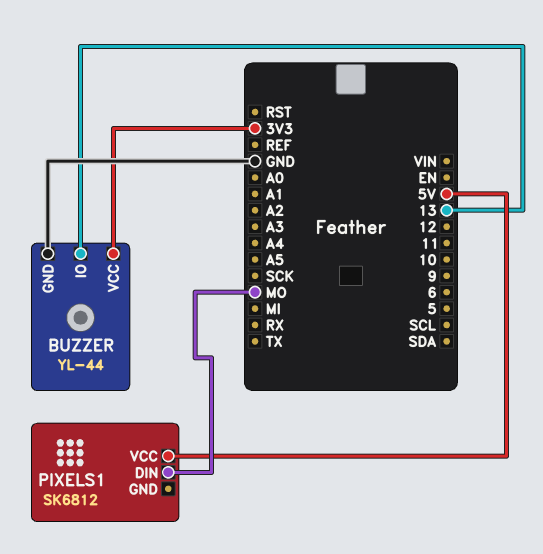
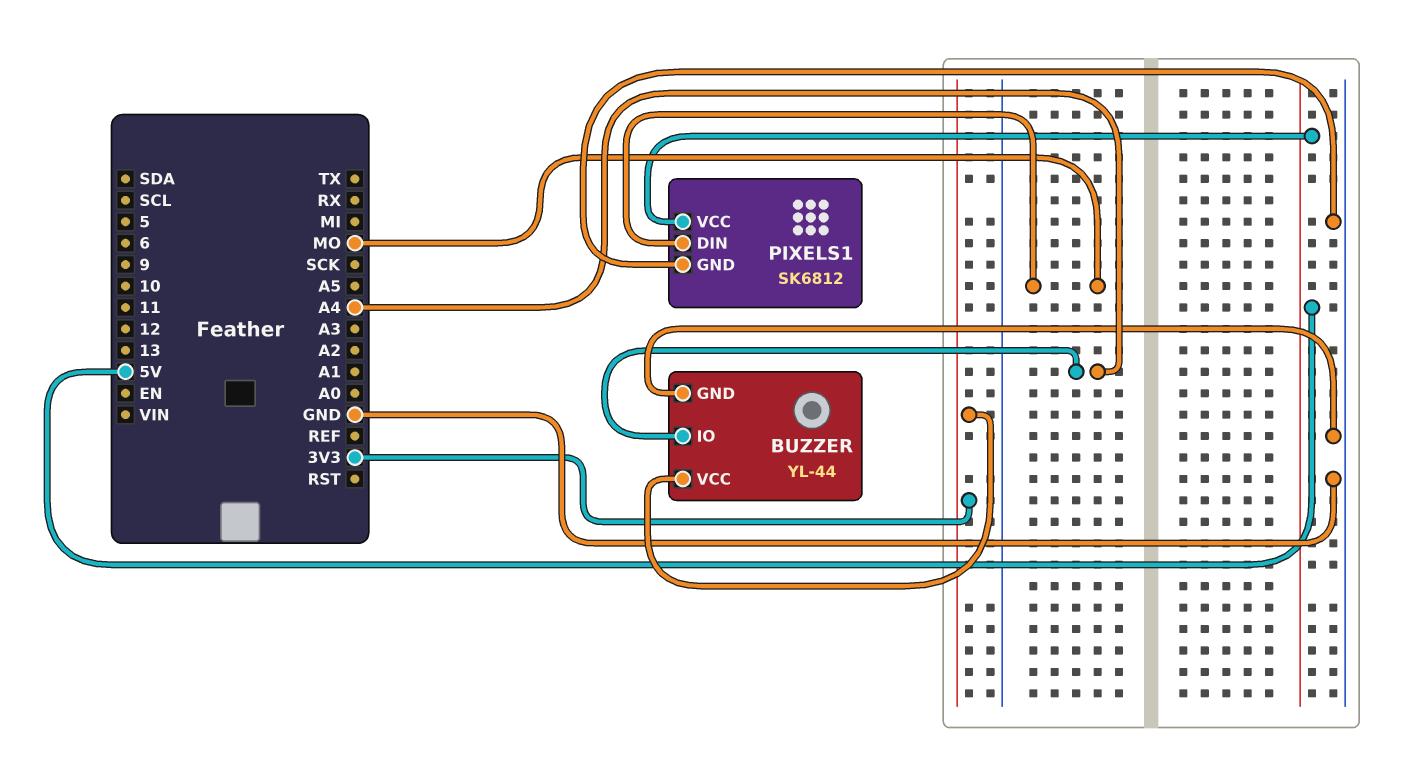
BUZZER pin IO: 13 -> A4
PIXELS1 pin GND: none -> GND

